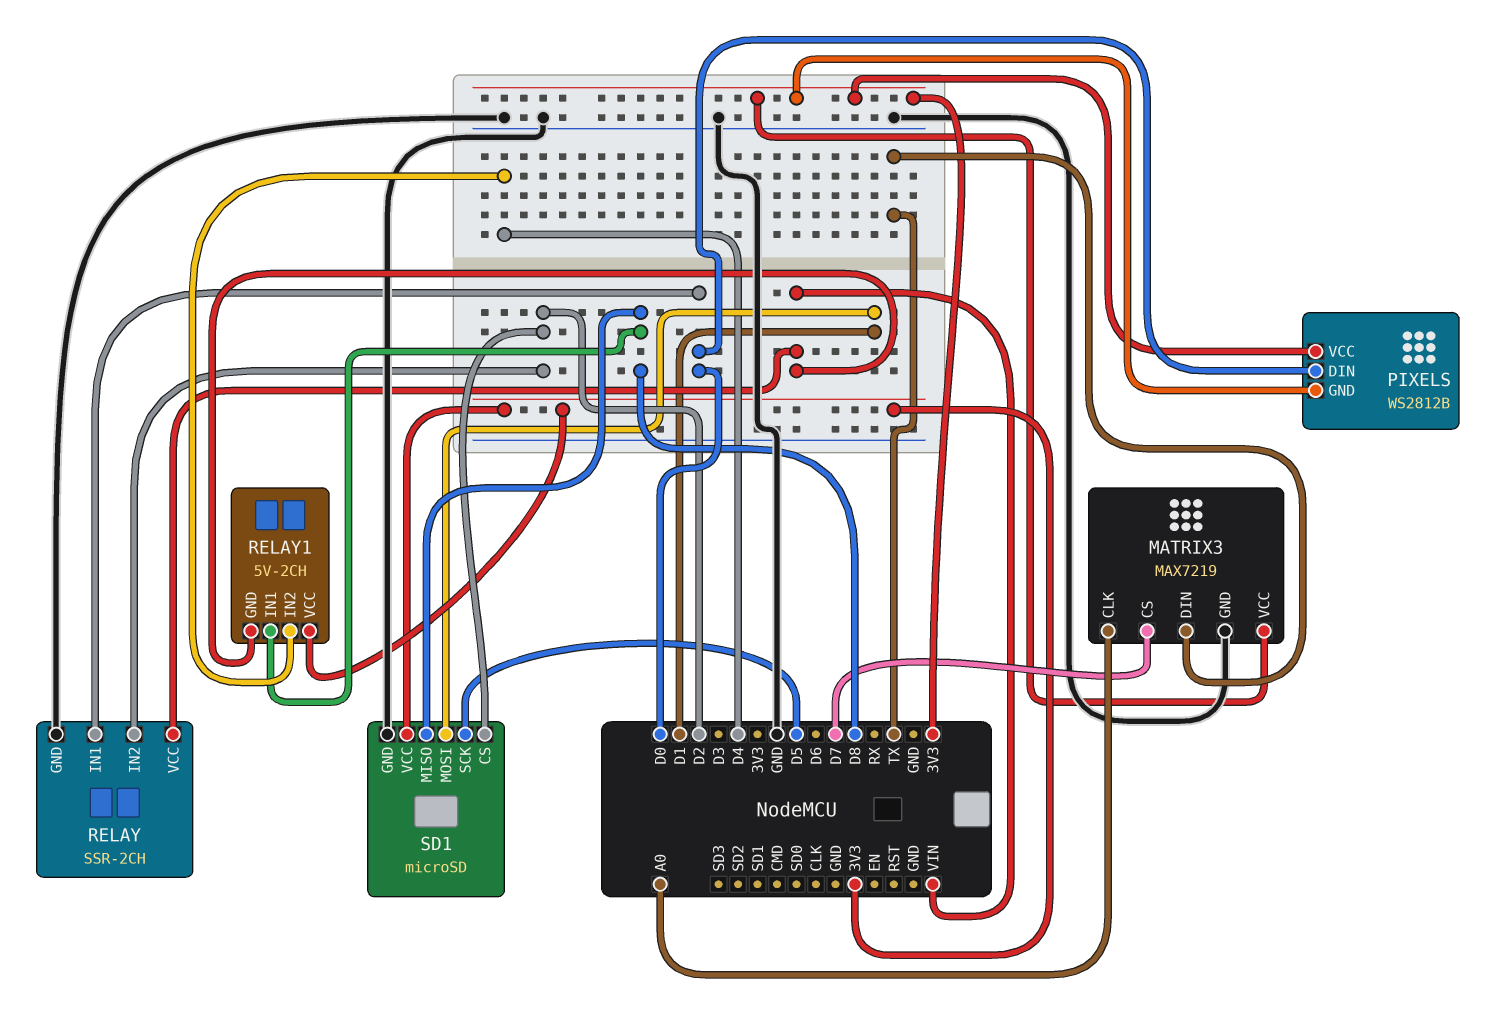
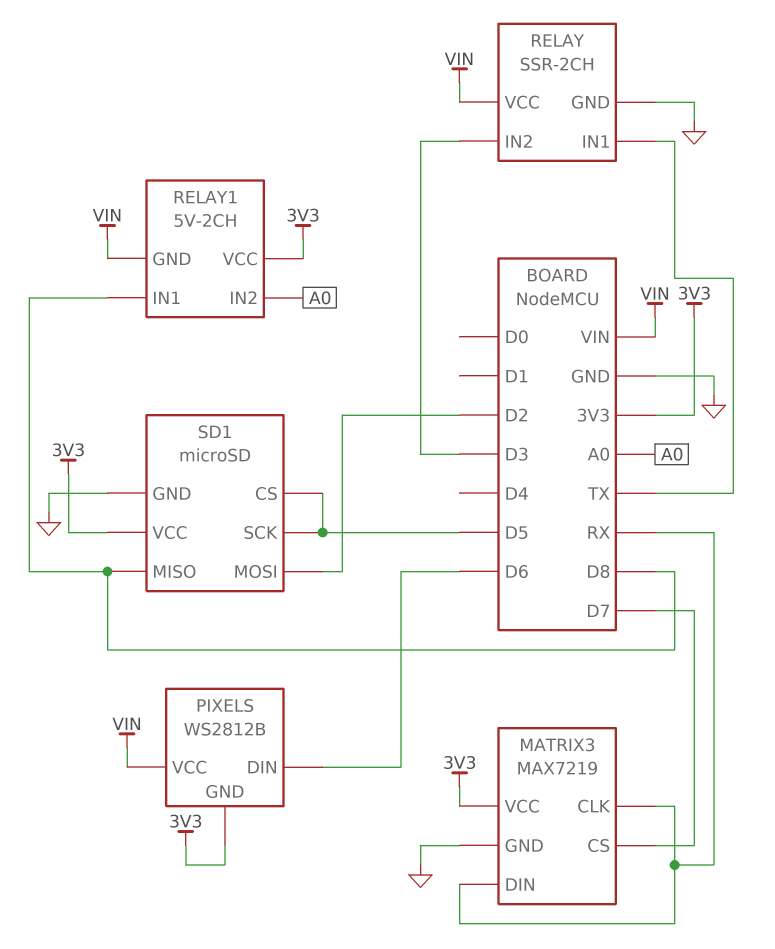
MATRIX3 pin CLK: A0 -> RX
MATRIX3 pin DIN: TX -> RX
PIXELS pin DIN: D0 -> D6
PIXELS pin VCC: 3V3 -> VIN
RELAY pin IN1: D0 -> TX
RELAY pin IN2: D2 -> D3
RELAY1 pin IN2: D4 -> A0
SD1 pin CS: D2 -> D5
SD1 pin MOSI: D1 -> D2

